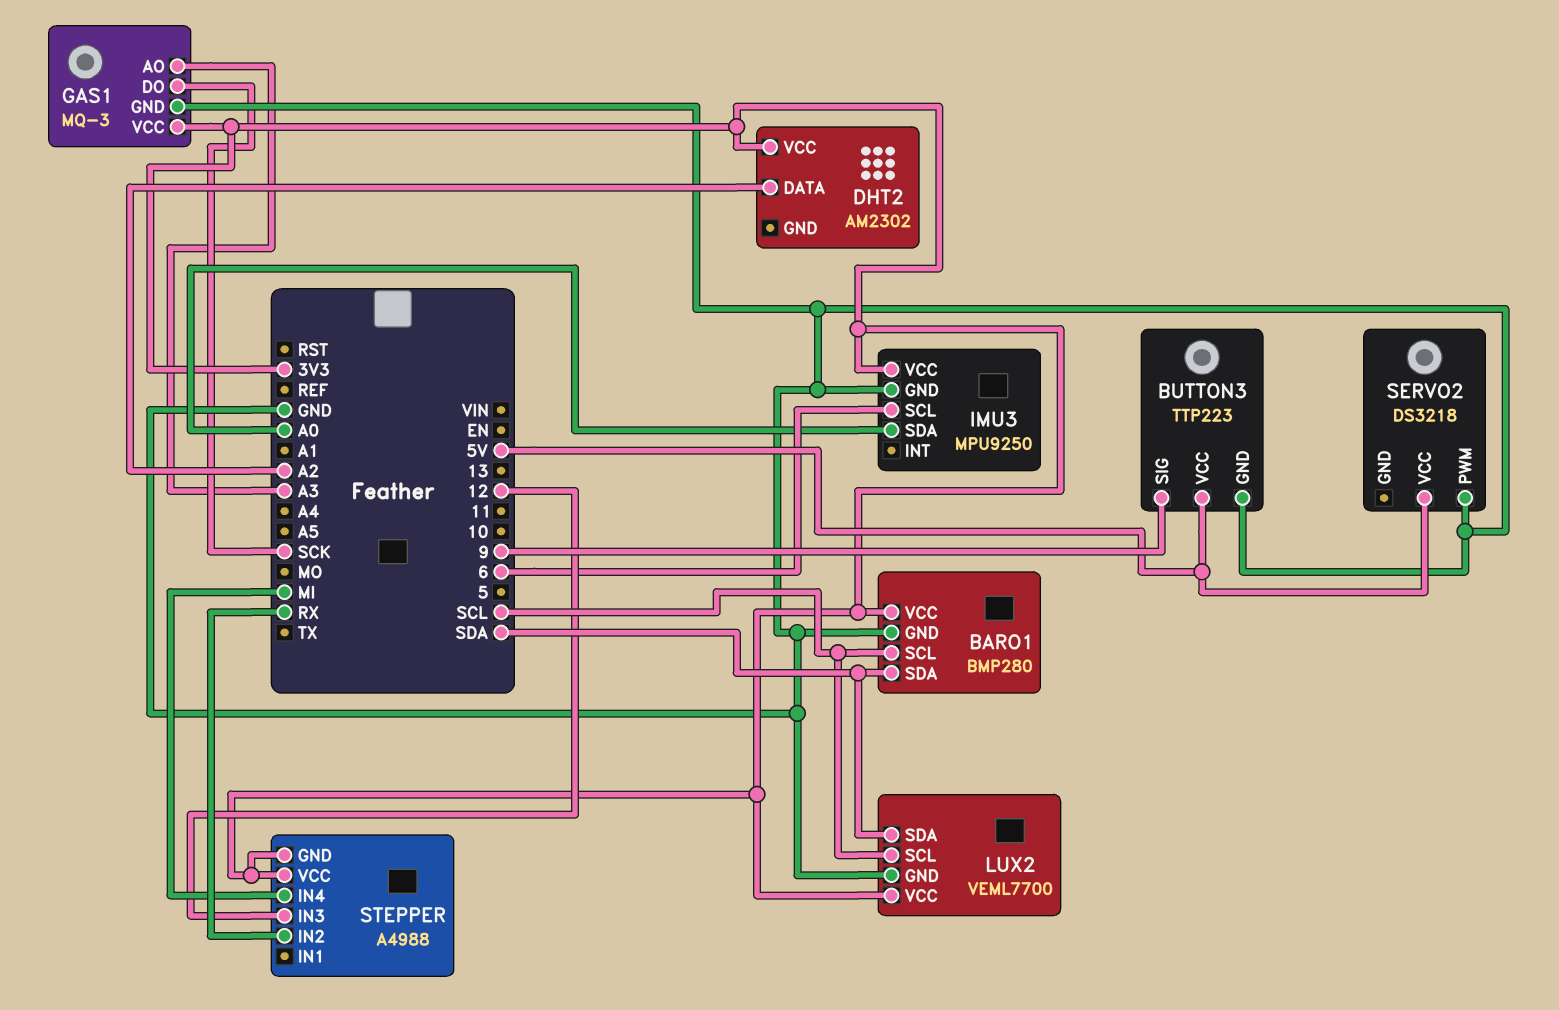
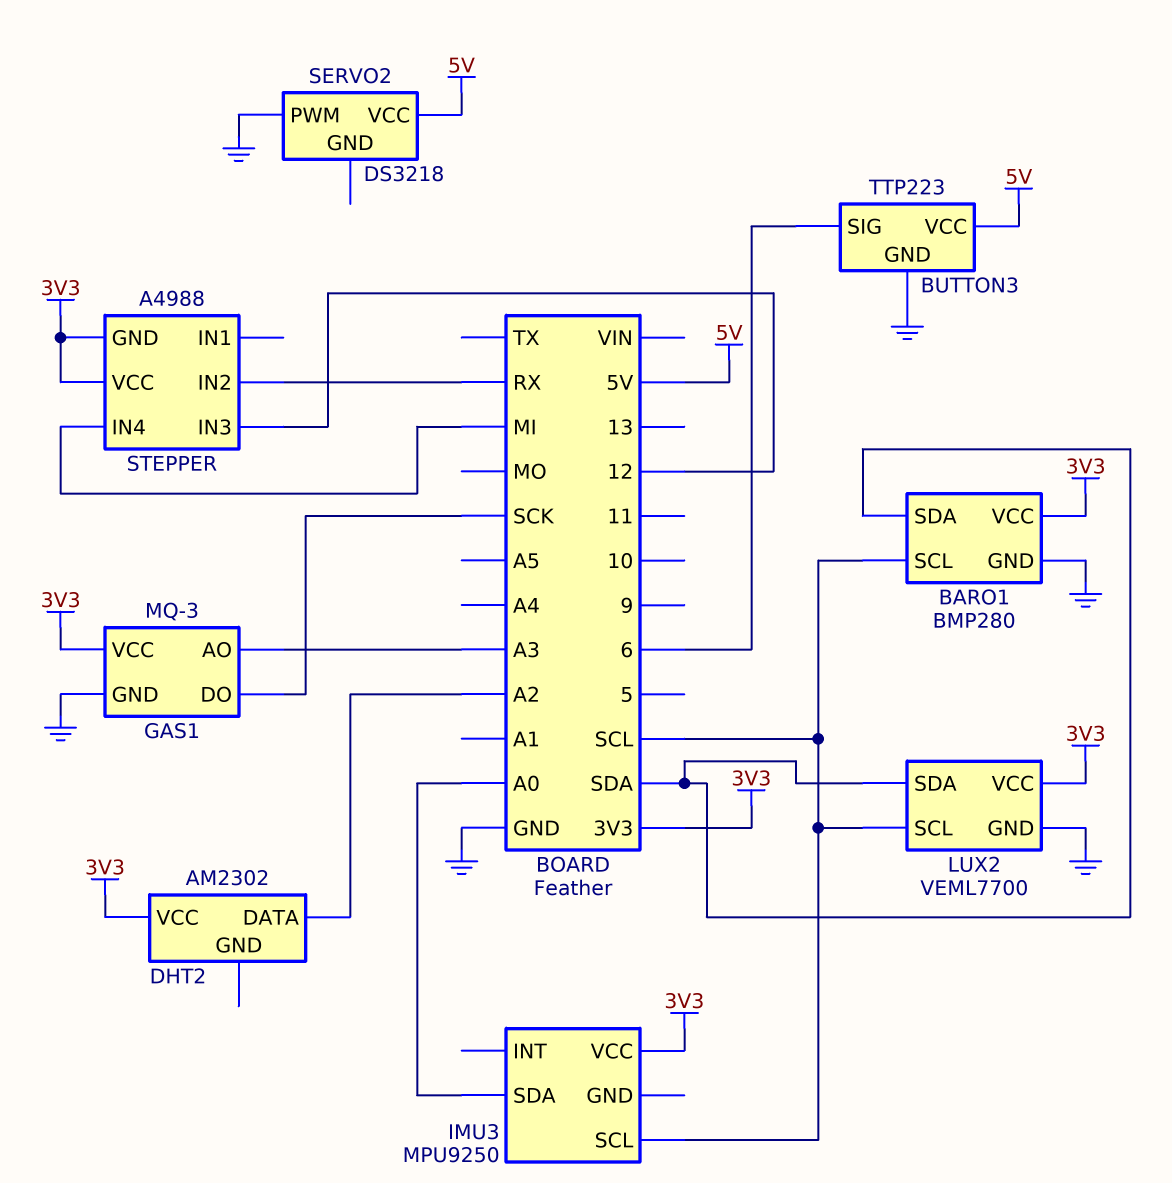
BUTTON3 pin SIG: 9 -> 6
IMU3 pin GND: GND -> none
IMU3 pin SCL: 6 -> SCL

